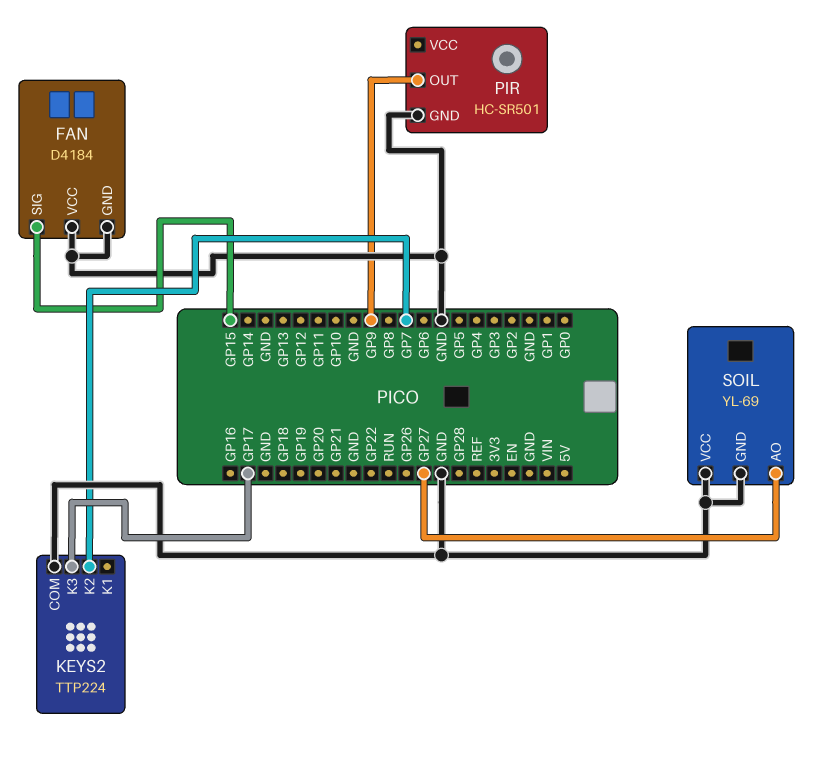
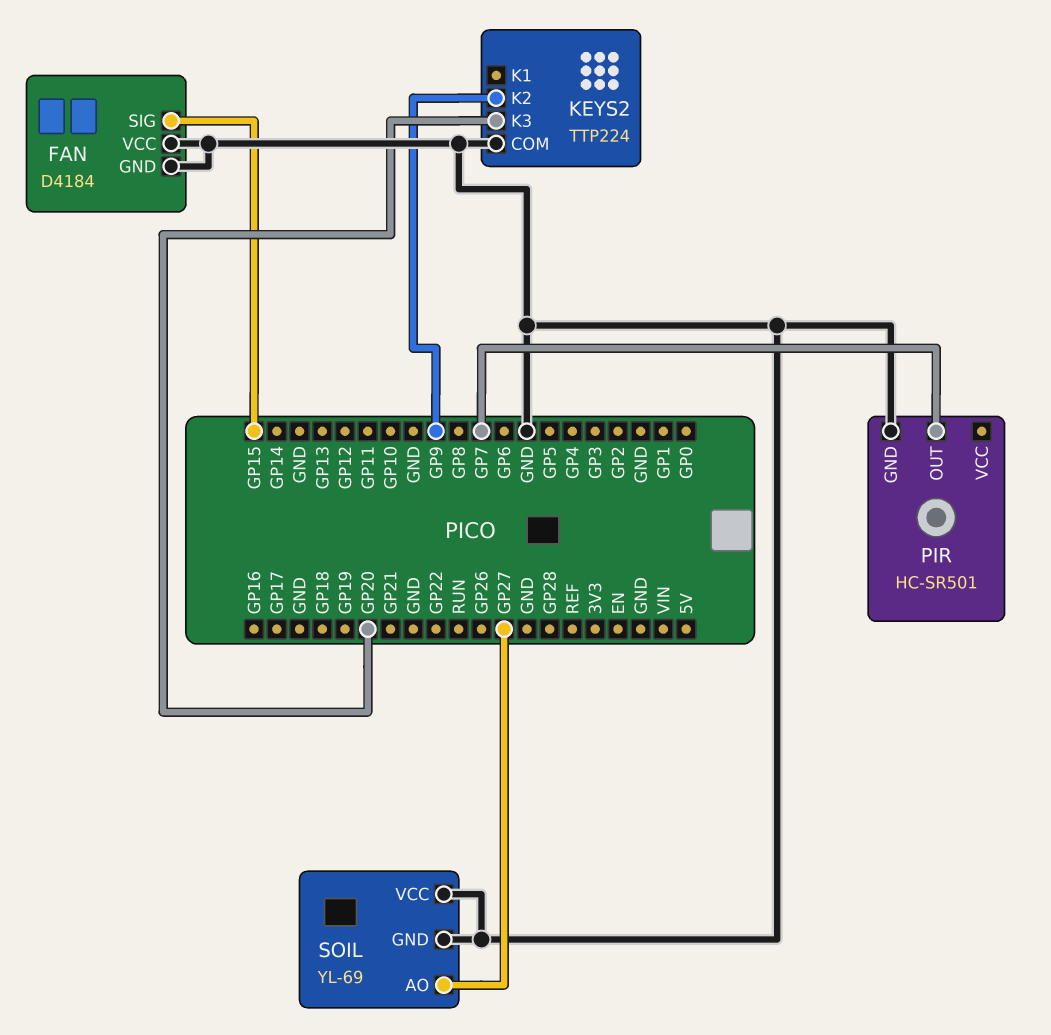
KEYS2 pin K2: GP7 -> GP9
KEYS2 pin K3: GP17 -> GP20
PIR pin OUT: GP9 -> GP7

